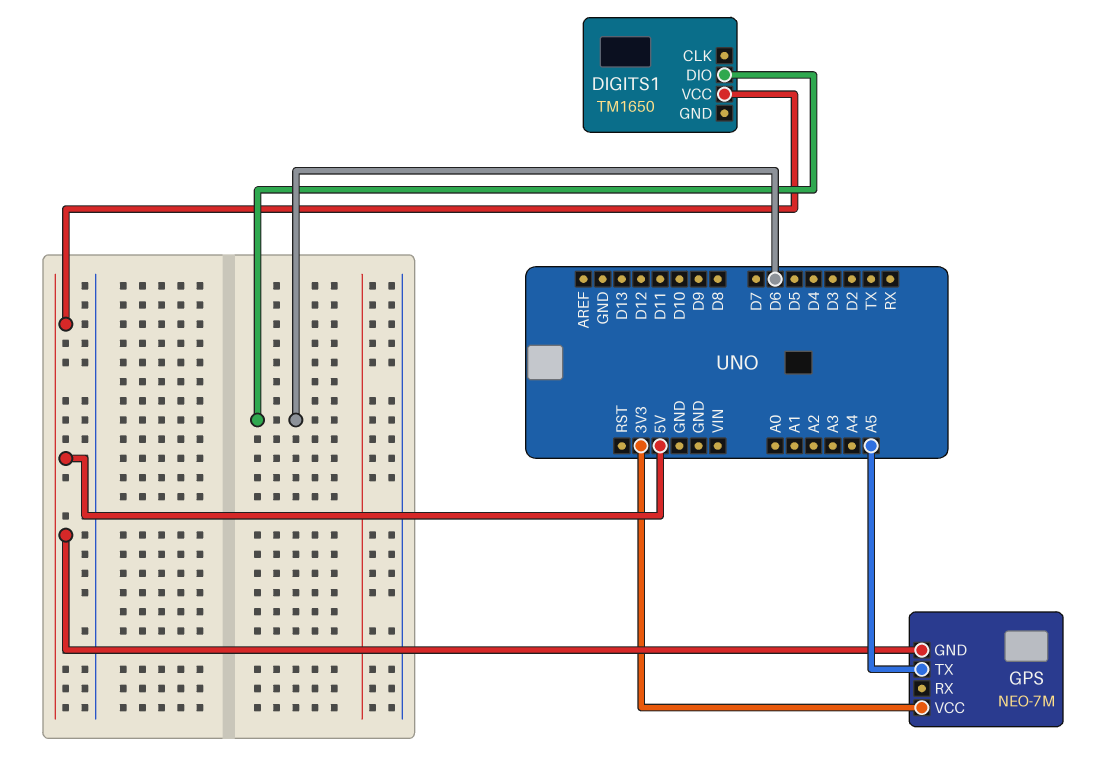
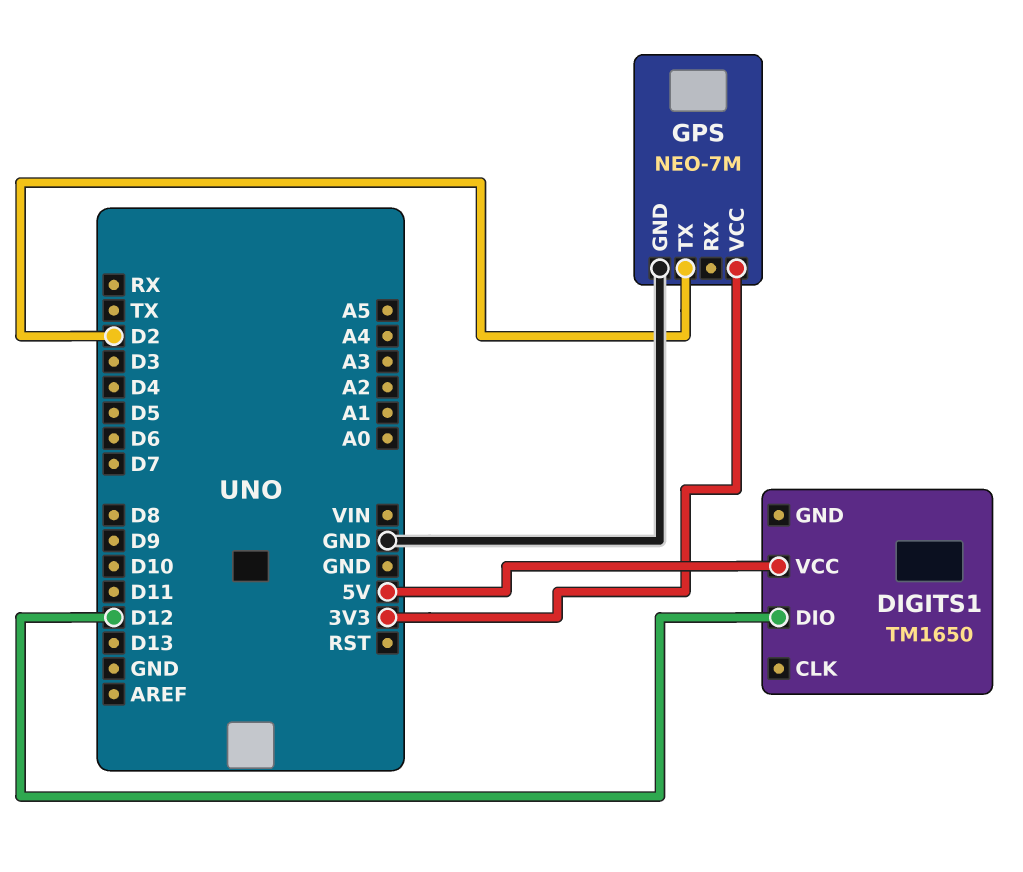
DIGITS1 pin DIO: D6 -> D12
GPS pin GND: 5V -> GND
GPS pin TX: A5 -> D2

